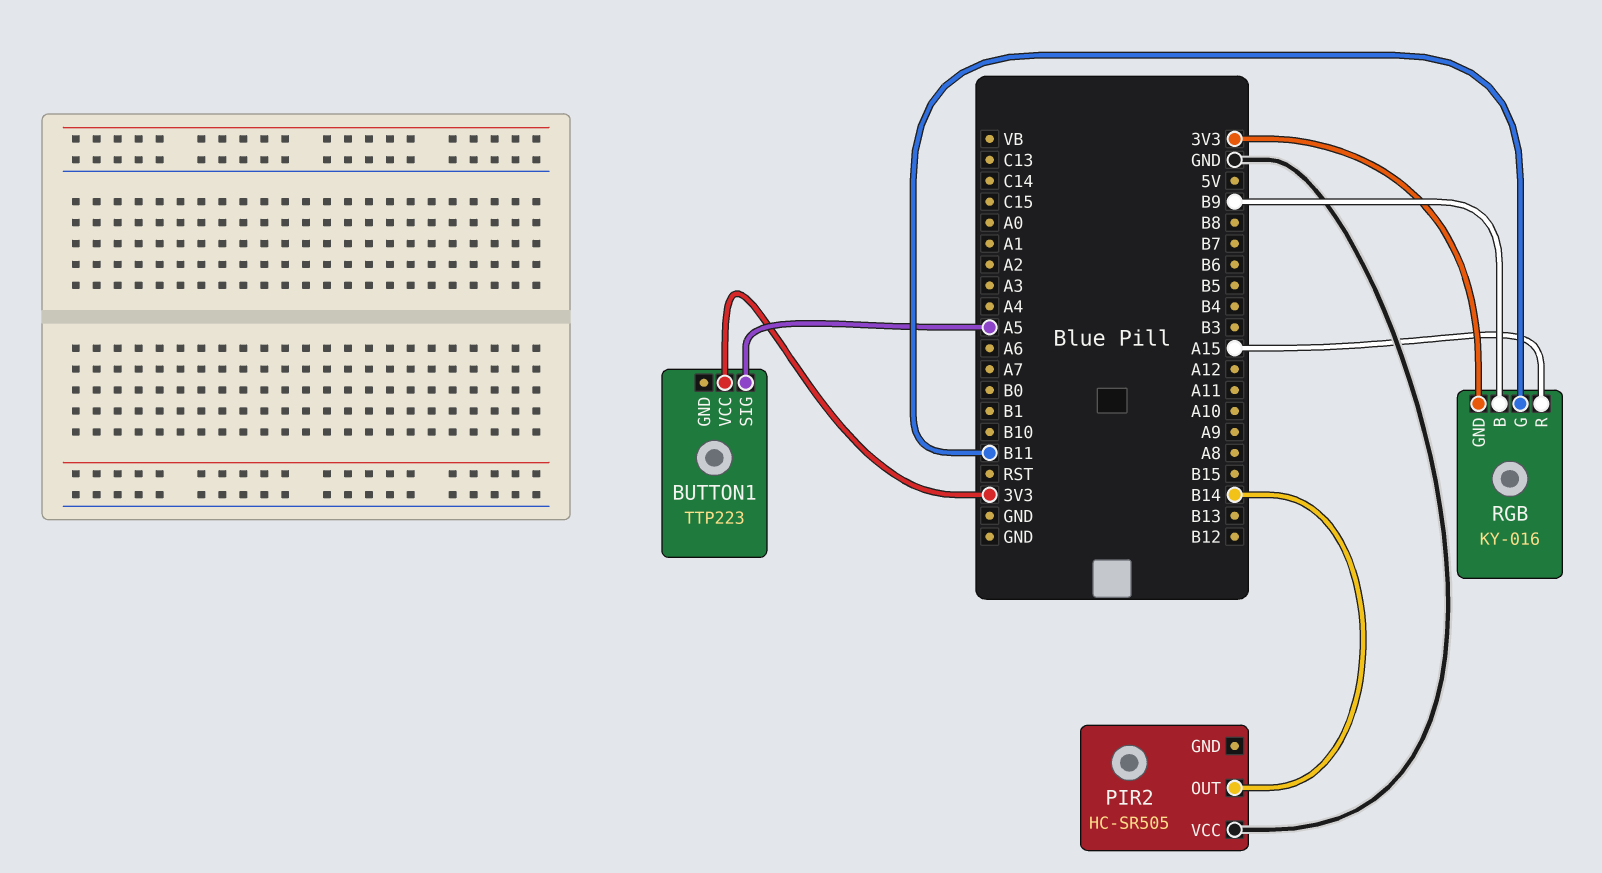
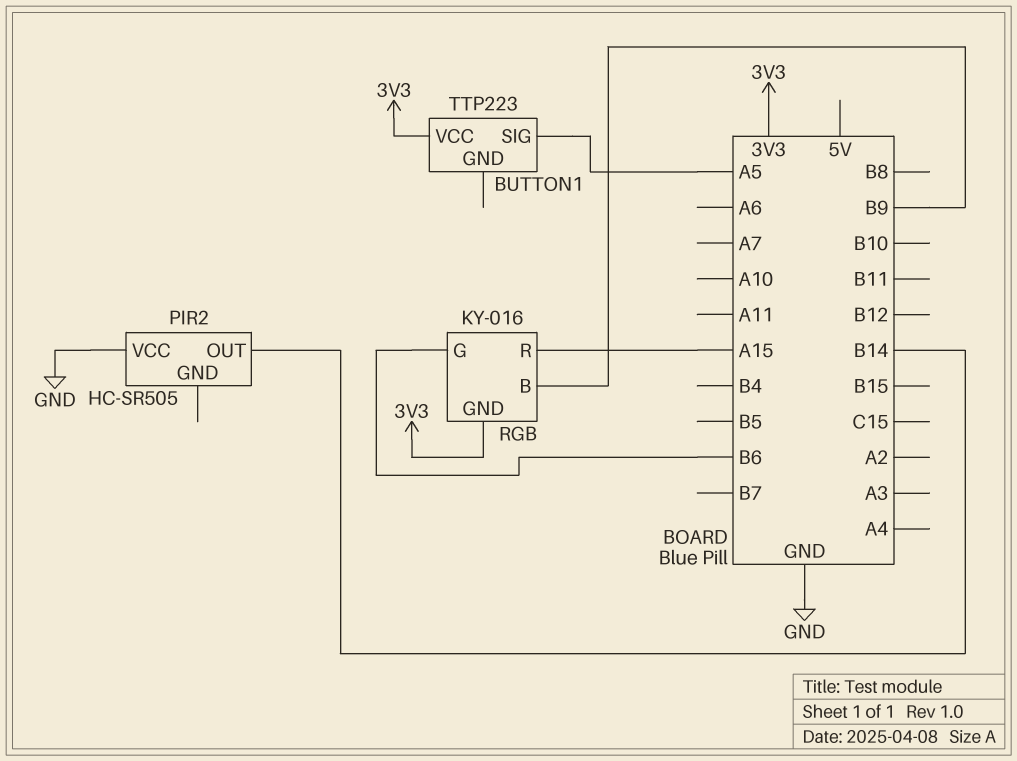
RGB pin G: B11 -> B6

